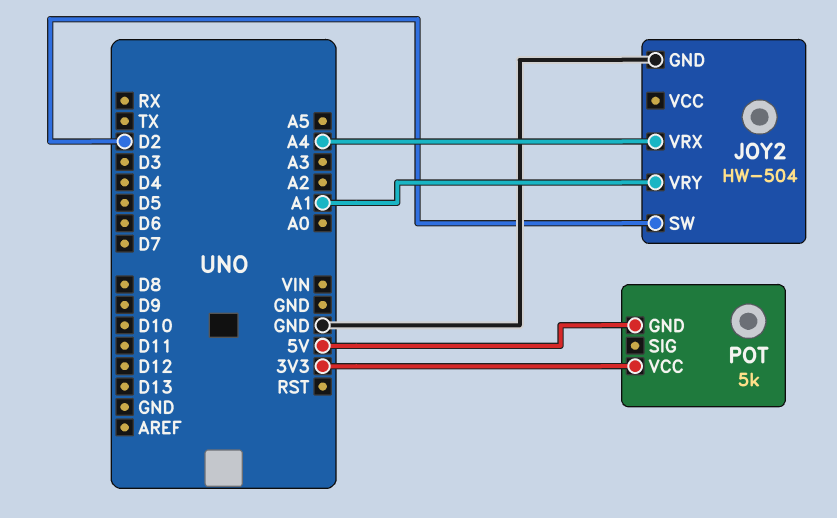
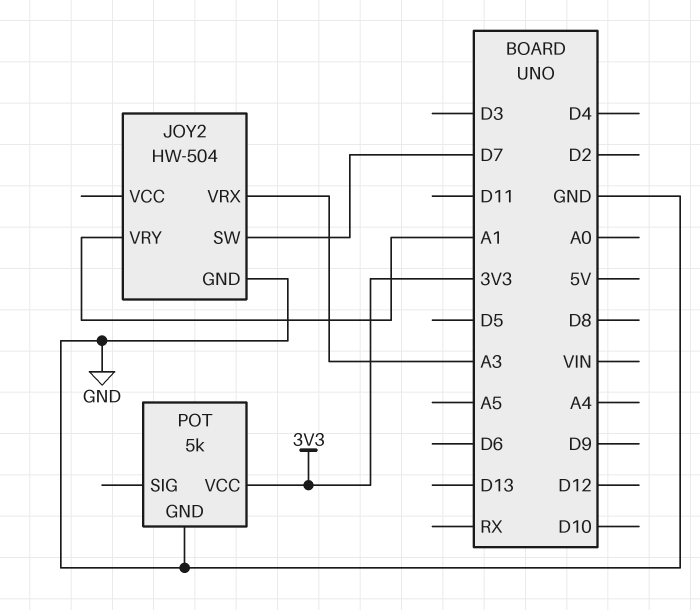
JOY2 pin SW: D2 -> D7
JOY2 pin VRX: A4 -> A3
POT pin GND: 5V -> GND

